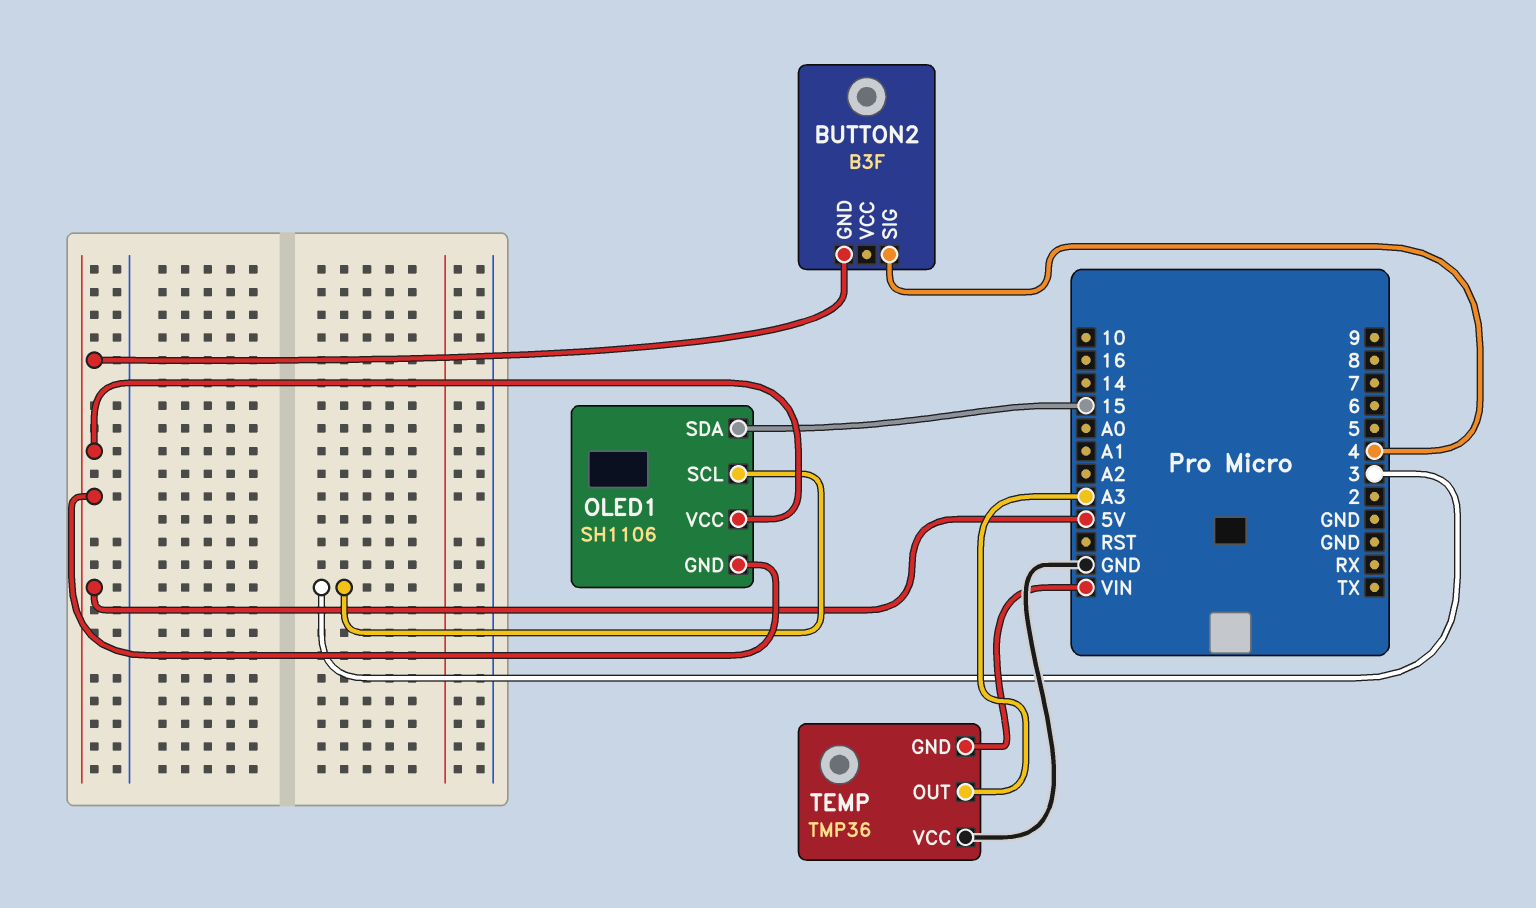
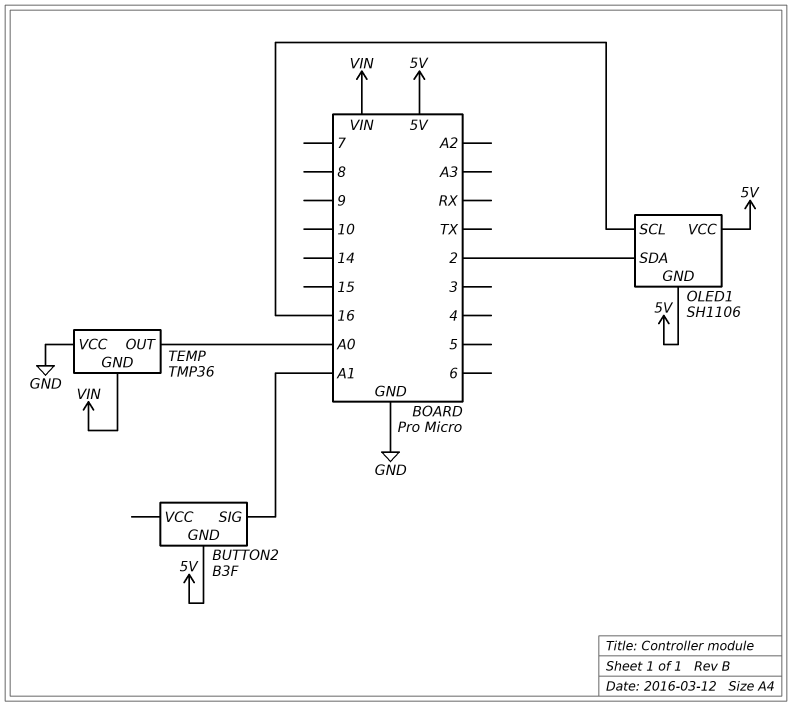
BUTTON2 pin SIG: 4 -> A1
OLED1 pin SCL: 3 -> 16
OLED1 pin SDA: 15 -> 2
TEMP pin OUT: A3 -> A0

